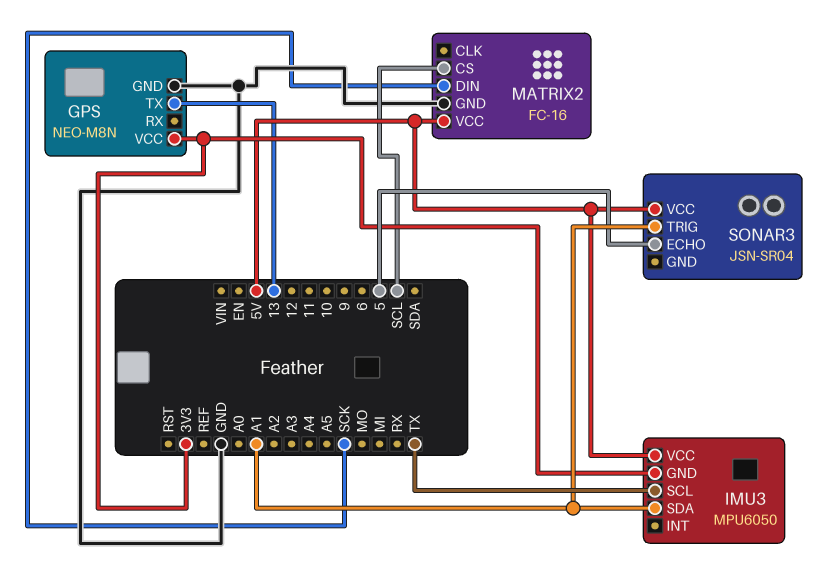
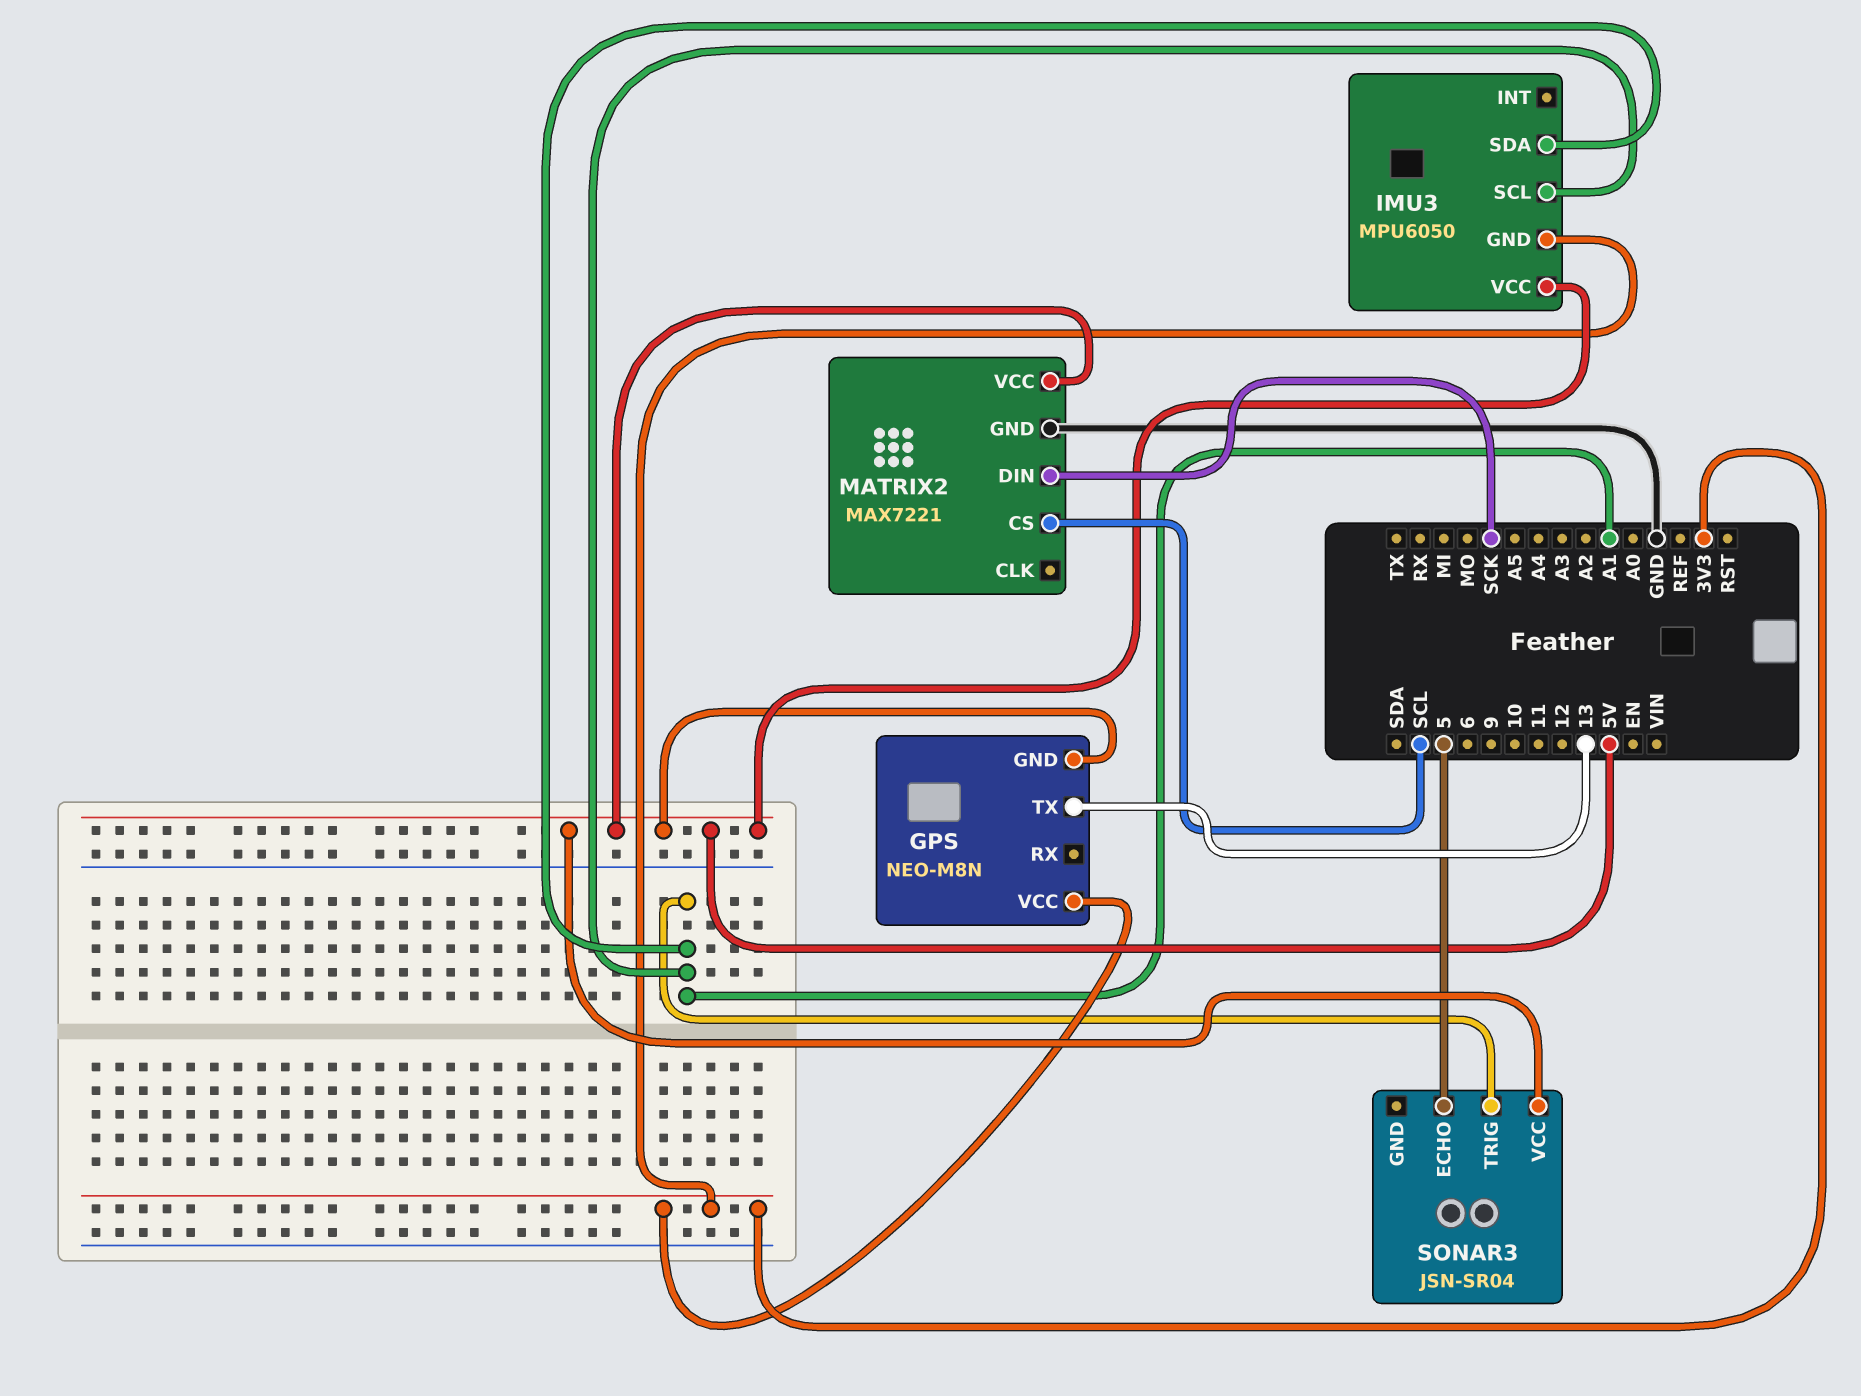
GPS pin GND: GND -> 5V
IMU3 pin SCL: TX -> A1
MATRIX2: FC-16 -> MAX7221

